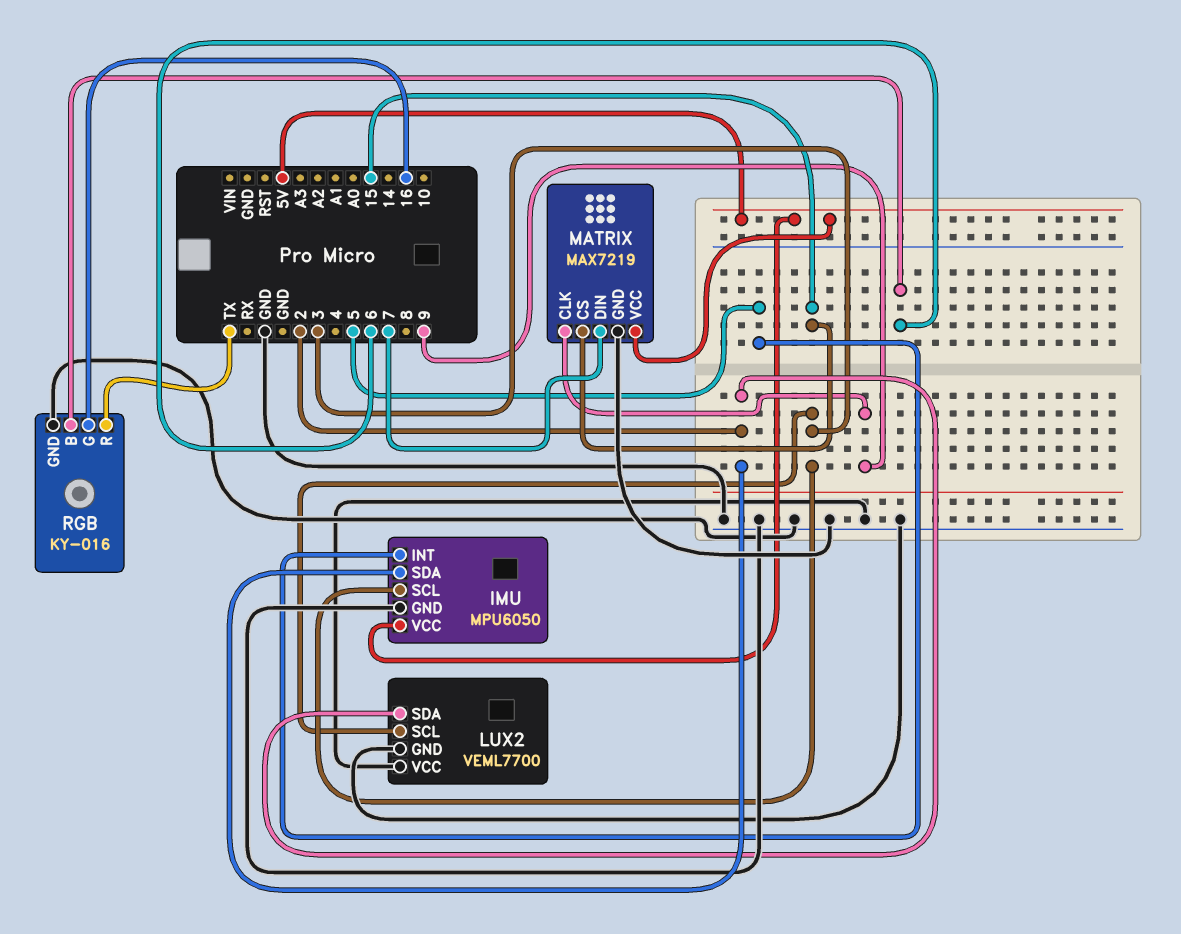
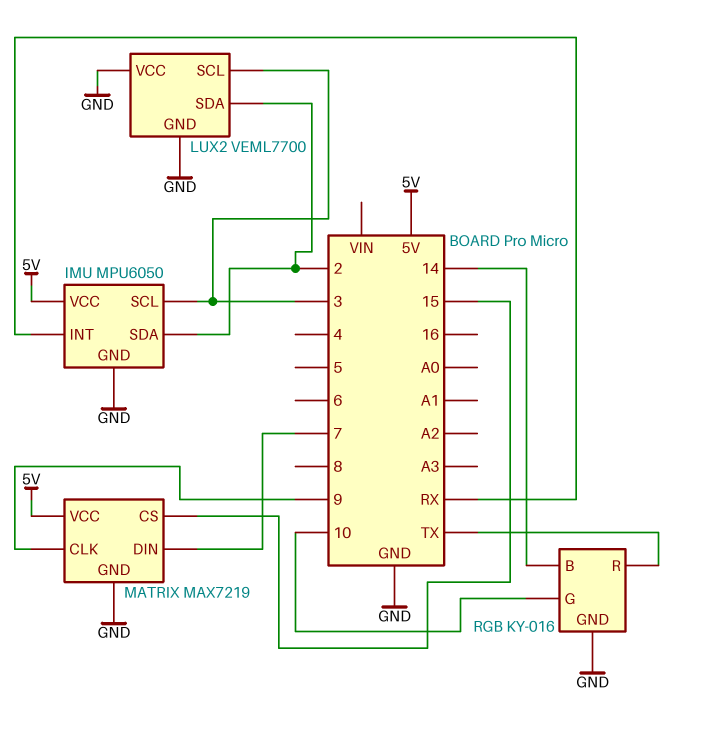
IMU pin INT: 5 -> RX
RGB pin B: 6 -> 14
RGB pin G: 16 -> 10

